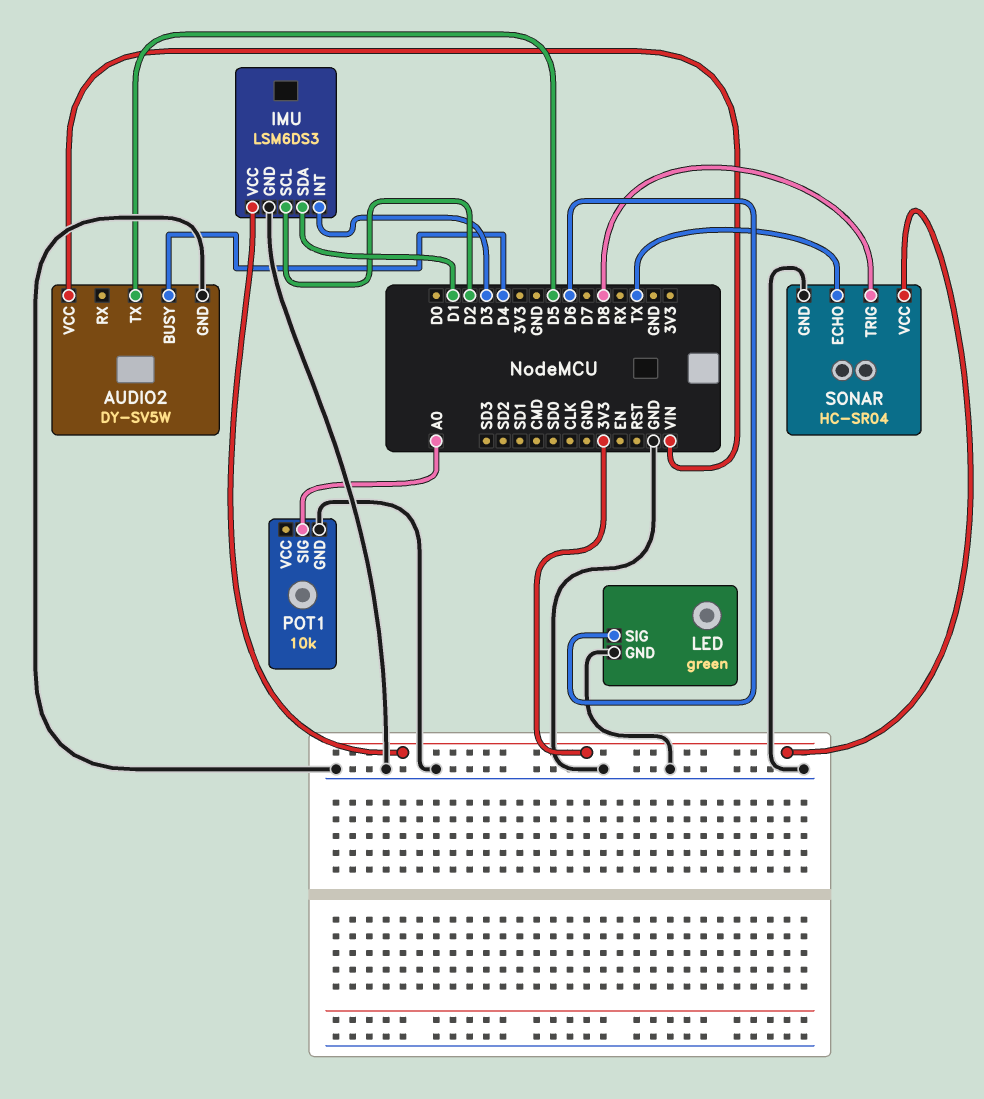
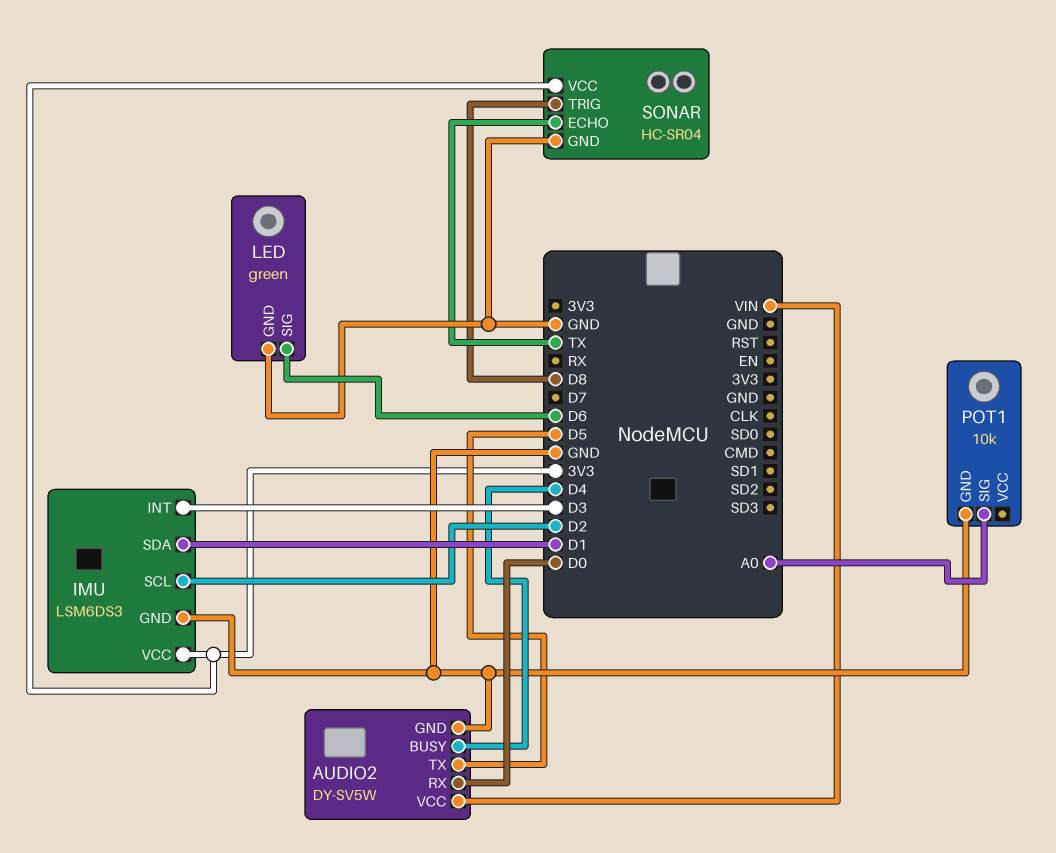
AUDIO2 pin RX: none -> D0

